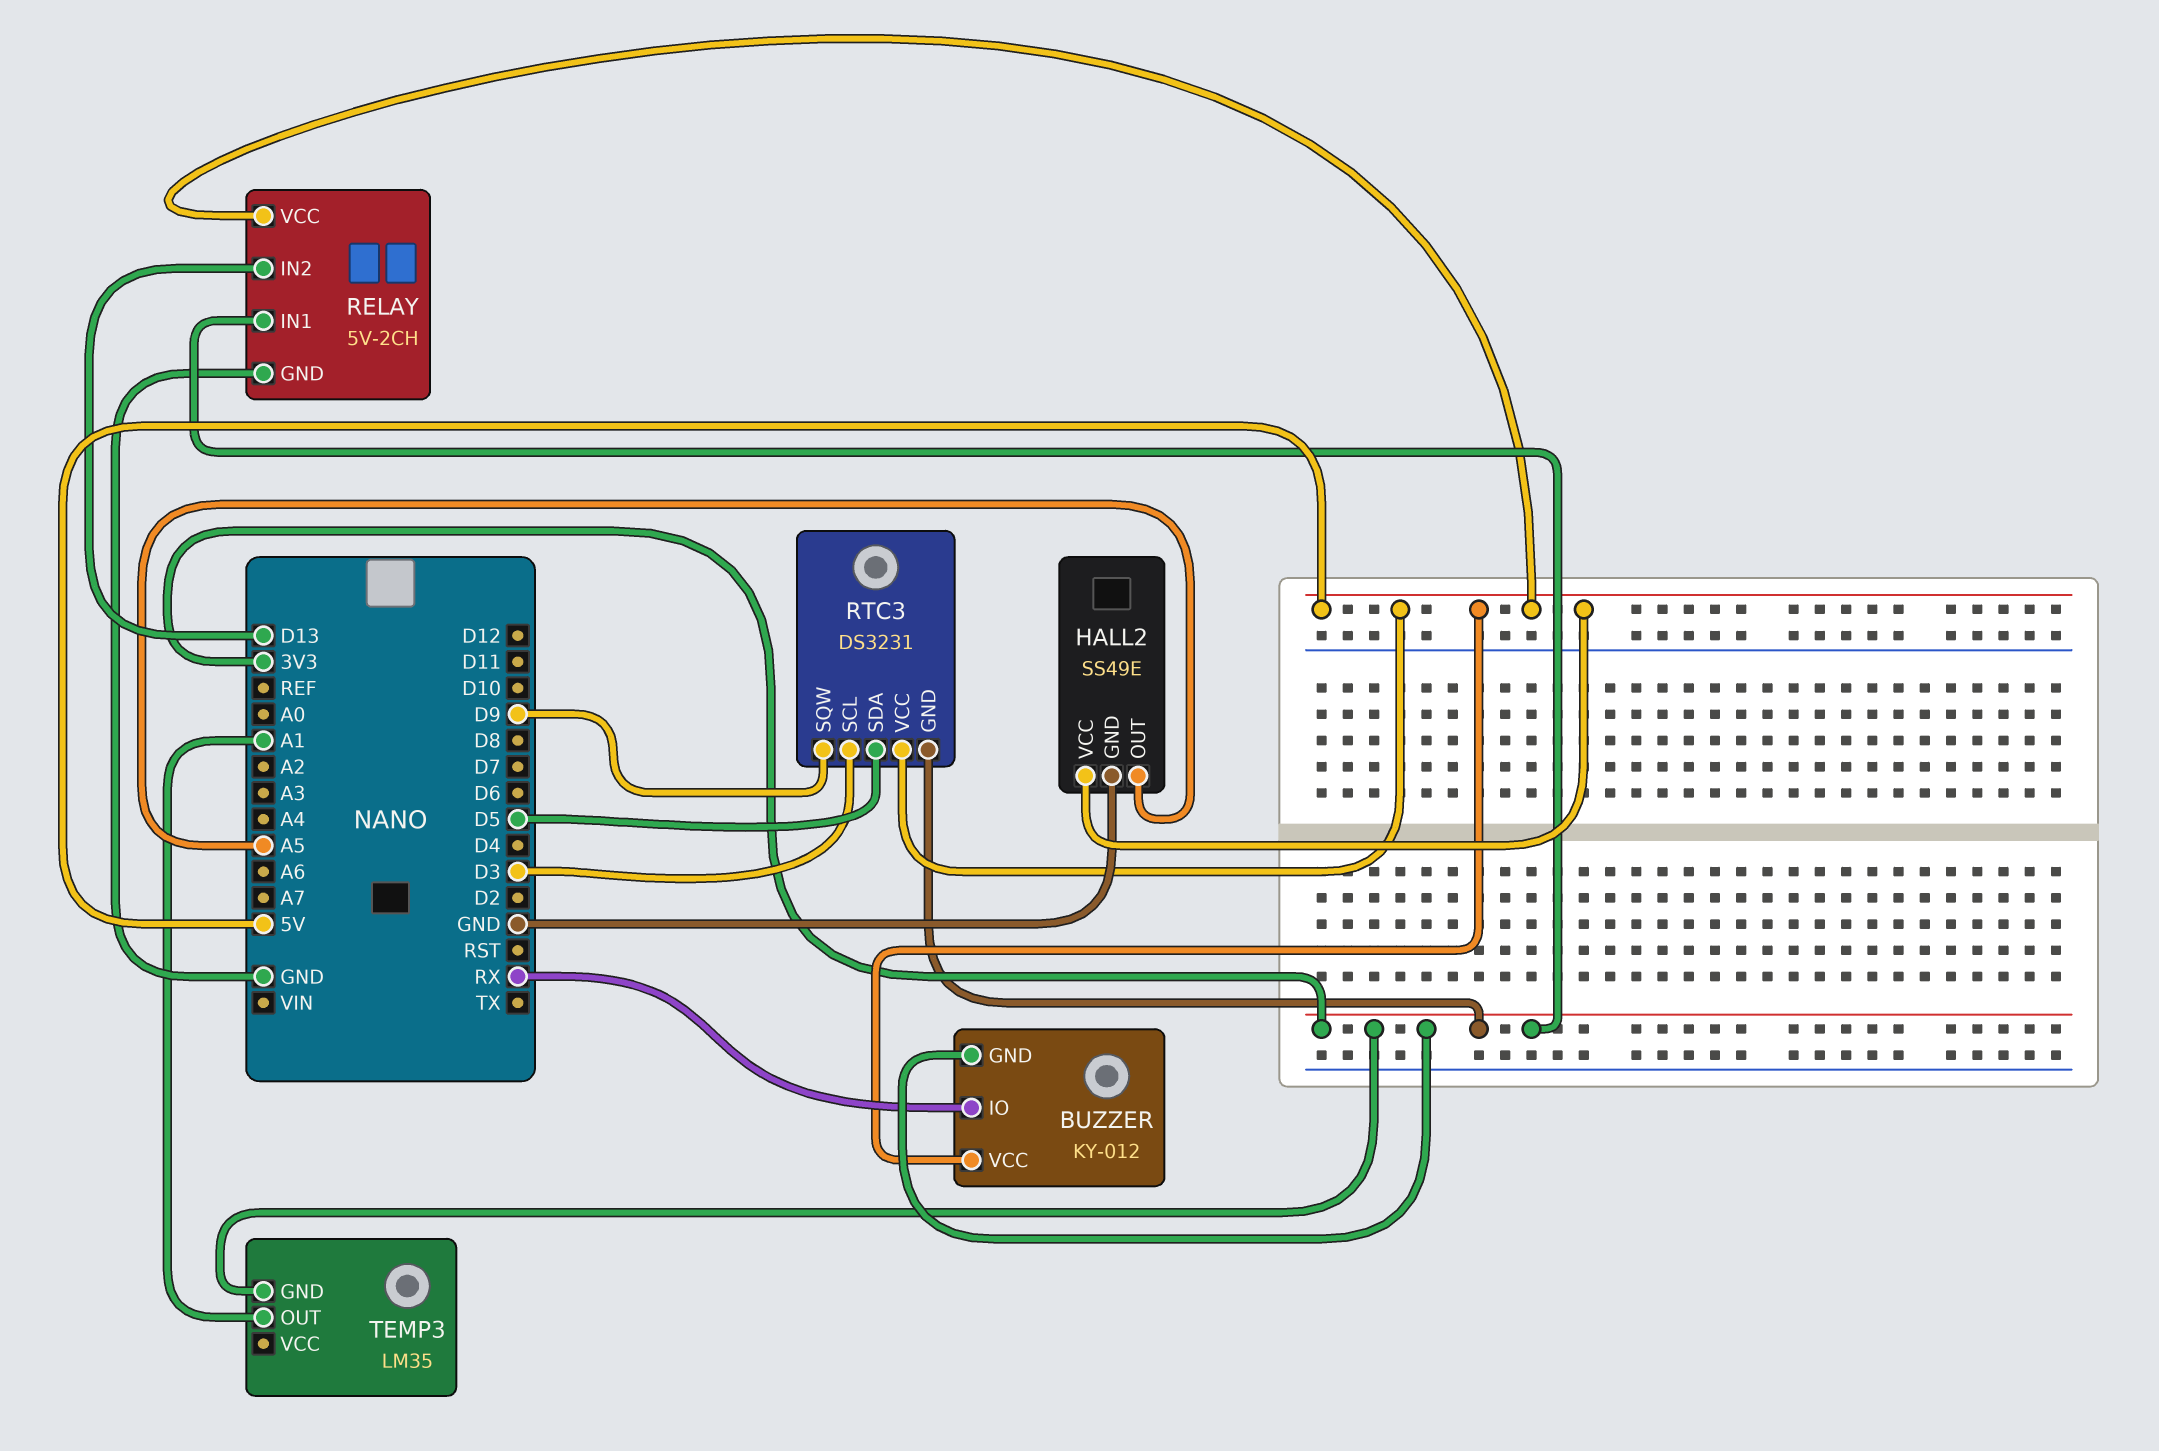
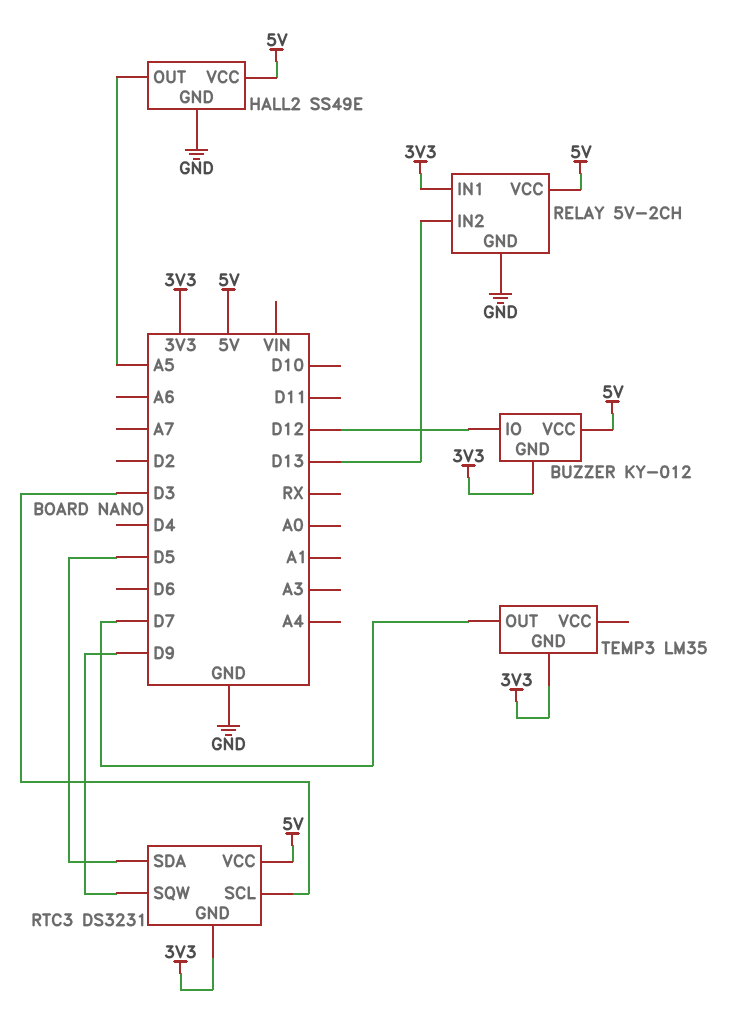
BUZZER pin IO: RX -> D12
TEMP3 pin OUT: A1 -> D7

